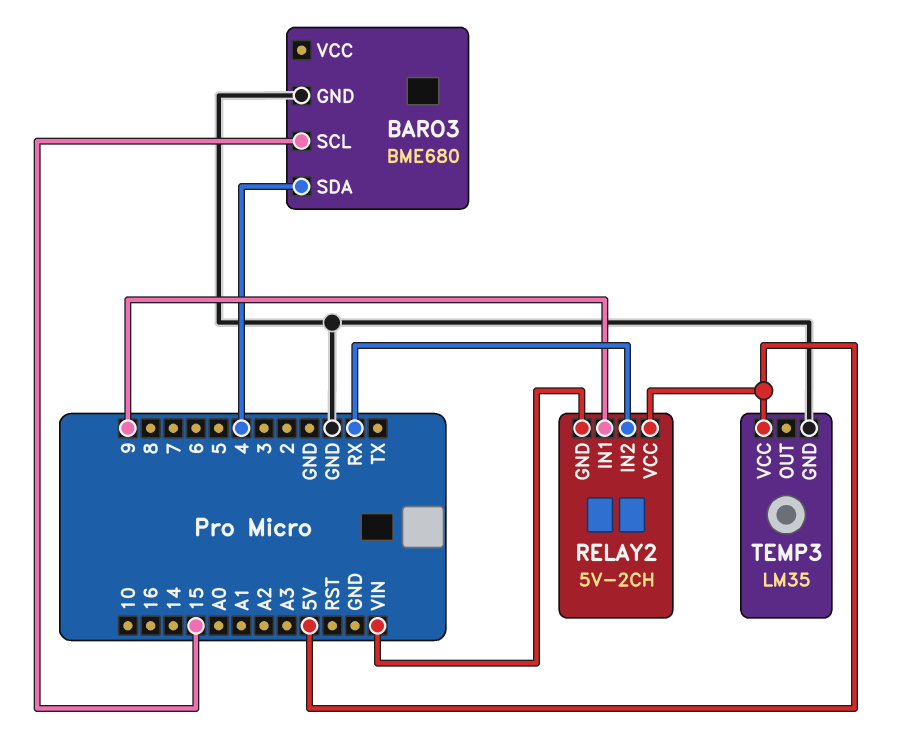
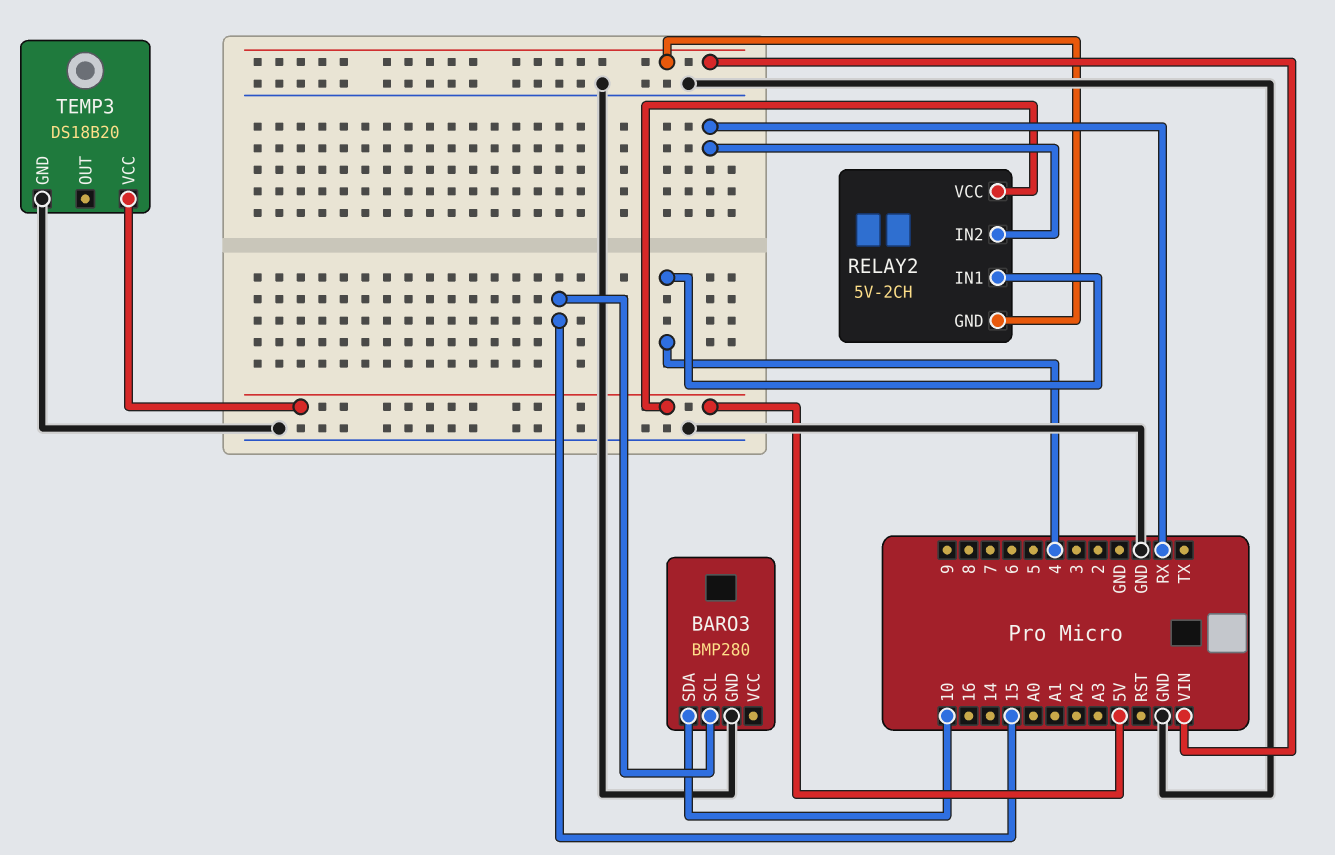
BARO3: BME680 -> BMP280
BARO3 pin SDA: 4 -> 10
RELAY2 pin IN1: 9 -> 4
TEMP3: LM35 -> DS18B20

